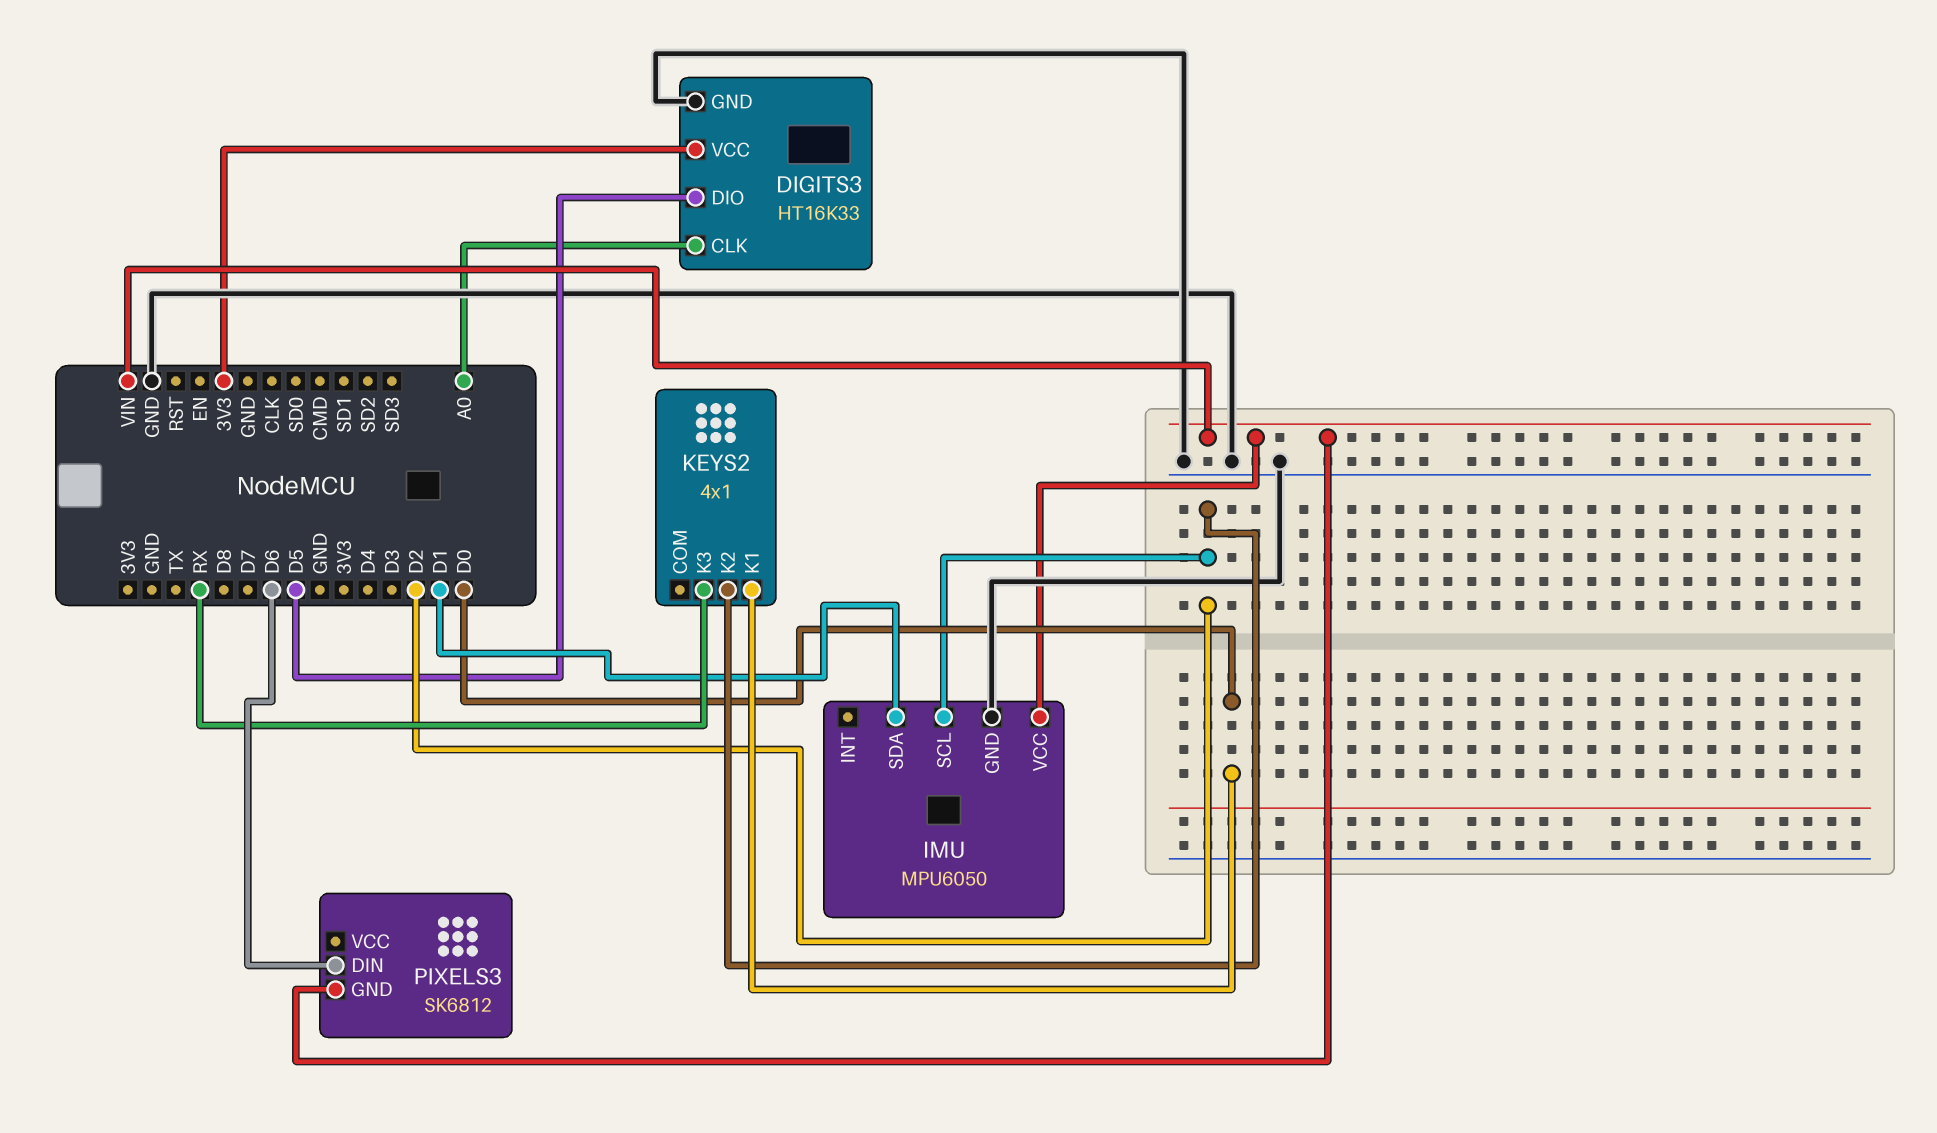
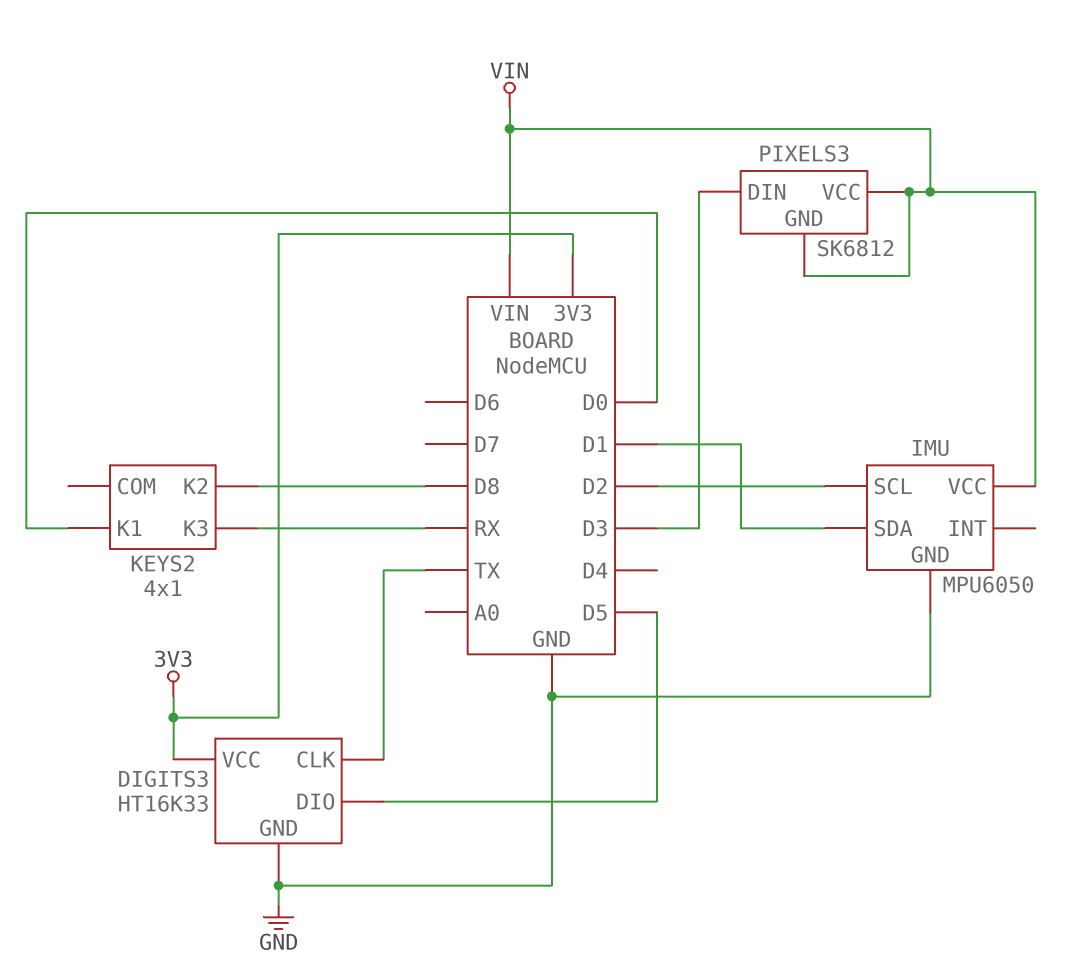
DIGITS3 pin CLK: A0 -> TX
KEYS2 pin K2: D2 -> D8
PIXELS3 pin DIN: D6 -> D3
PIXELS3 pin VCC: none -> VIN

